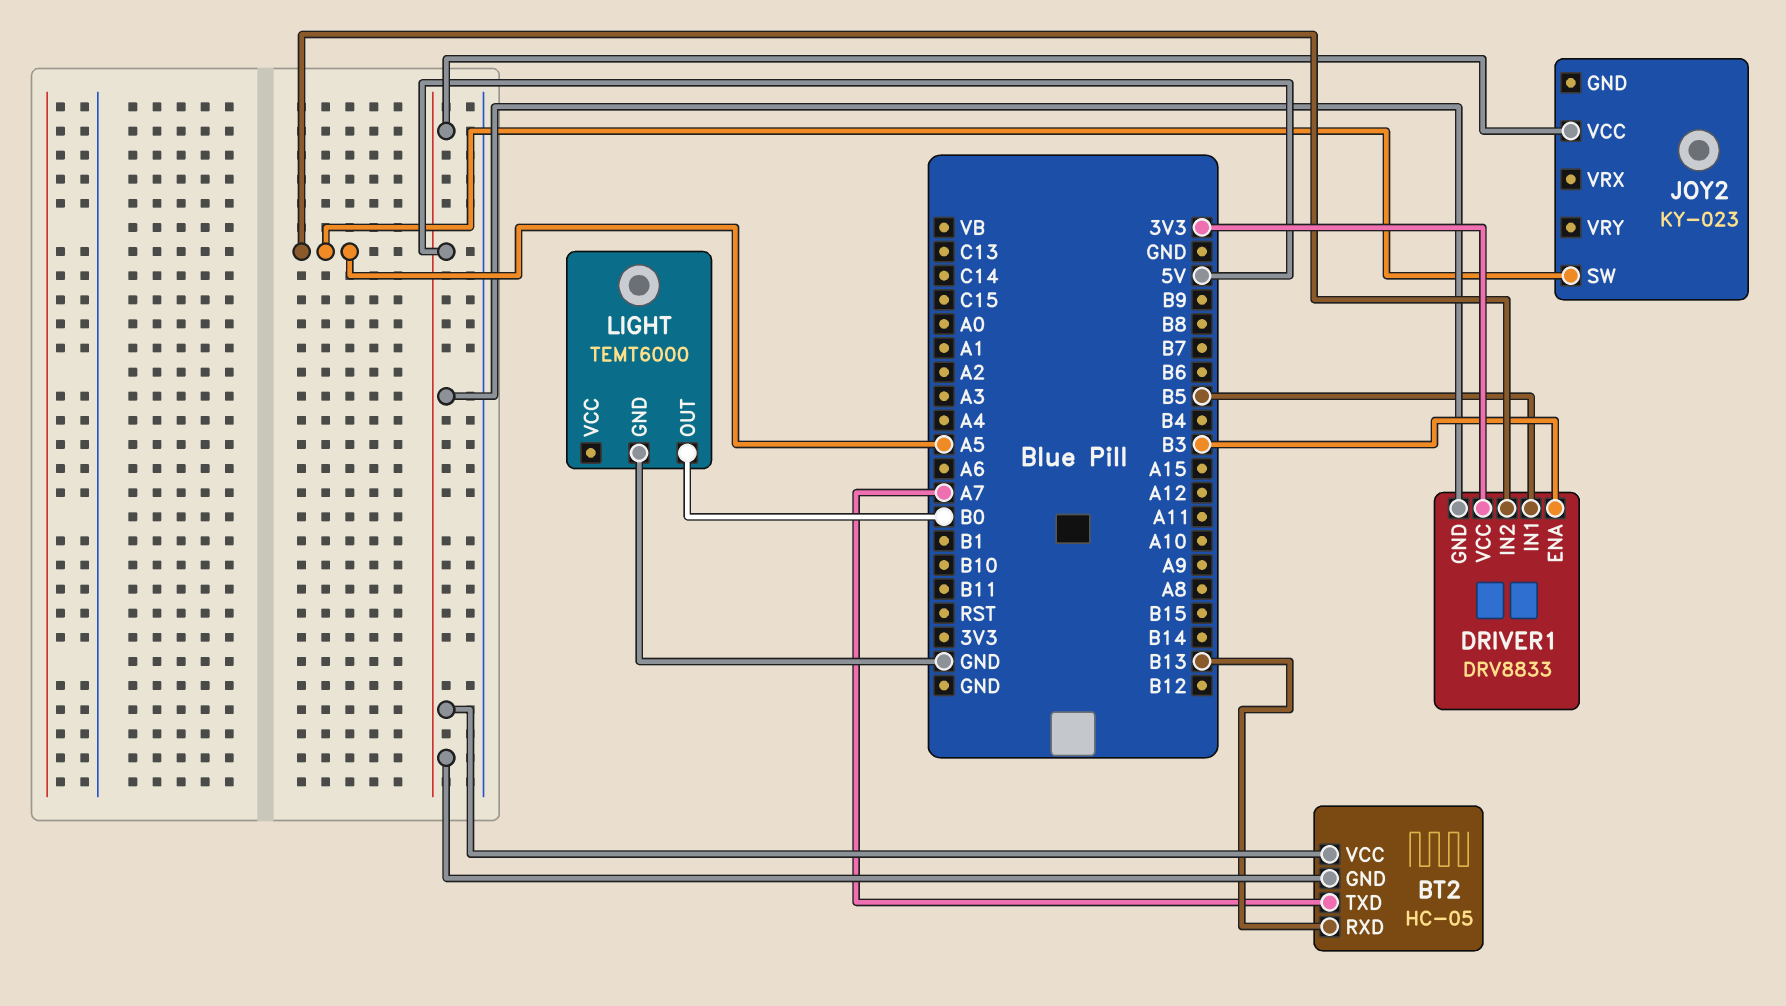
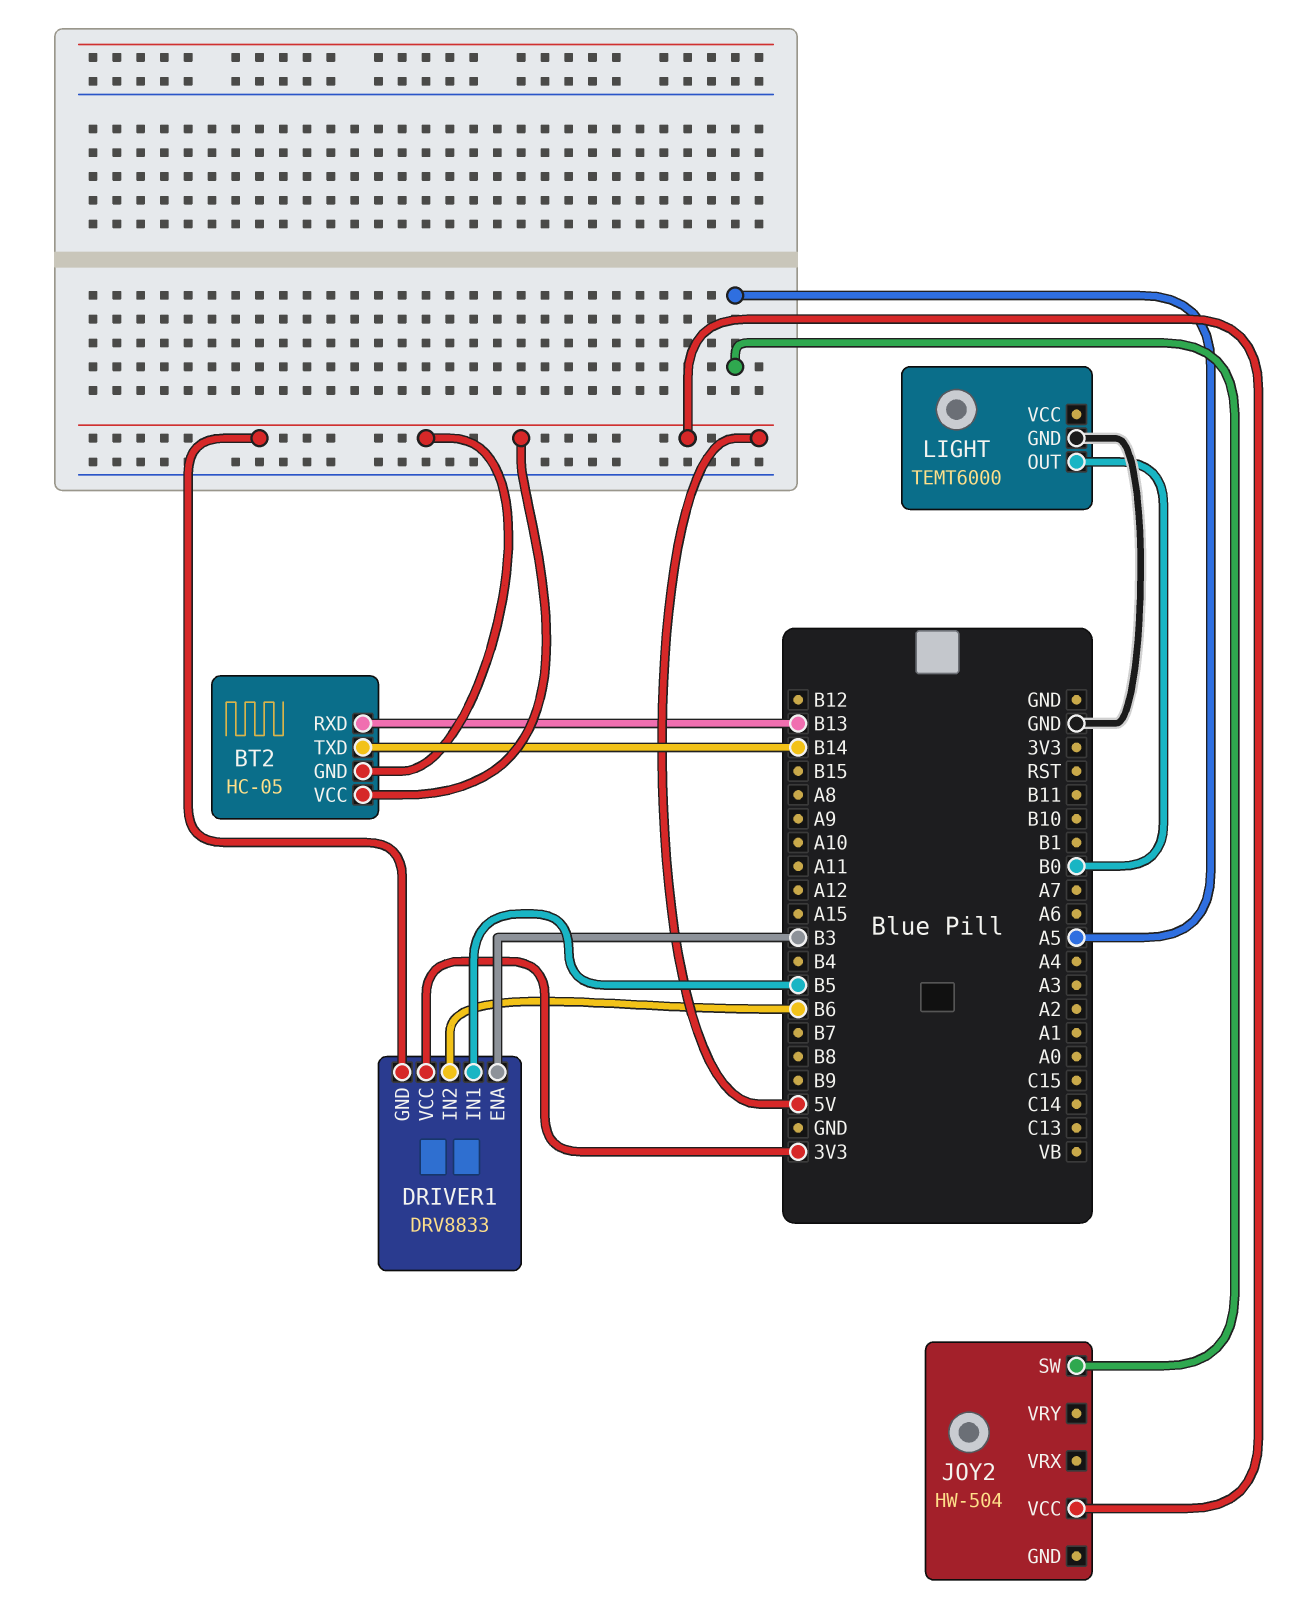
BT2 pin TXD: A7 -> B14
DRIVER1 pin IN2: A5 -> B6
JOY2: KY-023 -> HW-504

